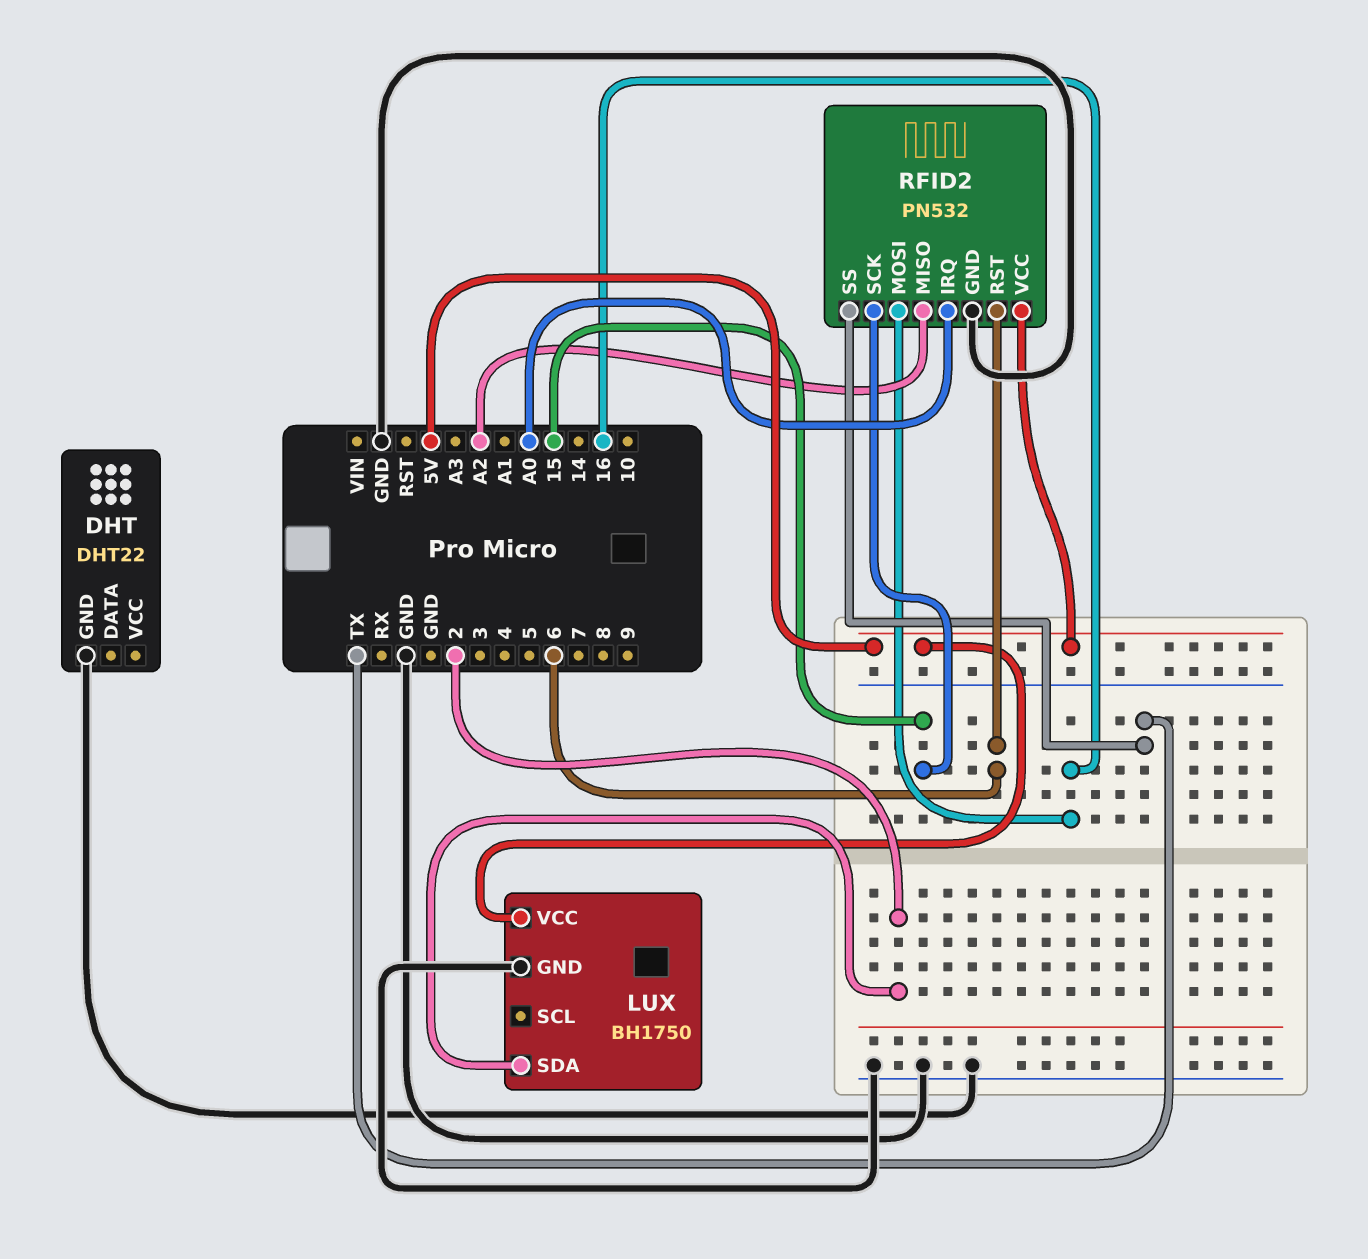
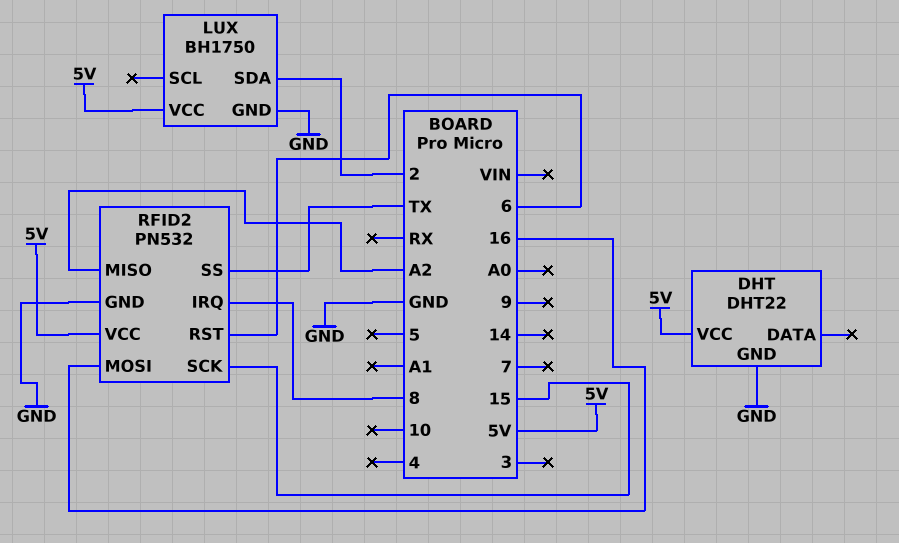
DHT pin VCC: none -> 5V
RFID2 pin IRQ: A0 -> 8

